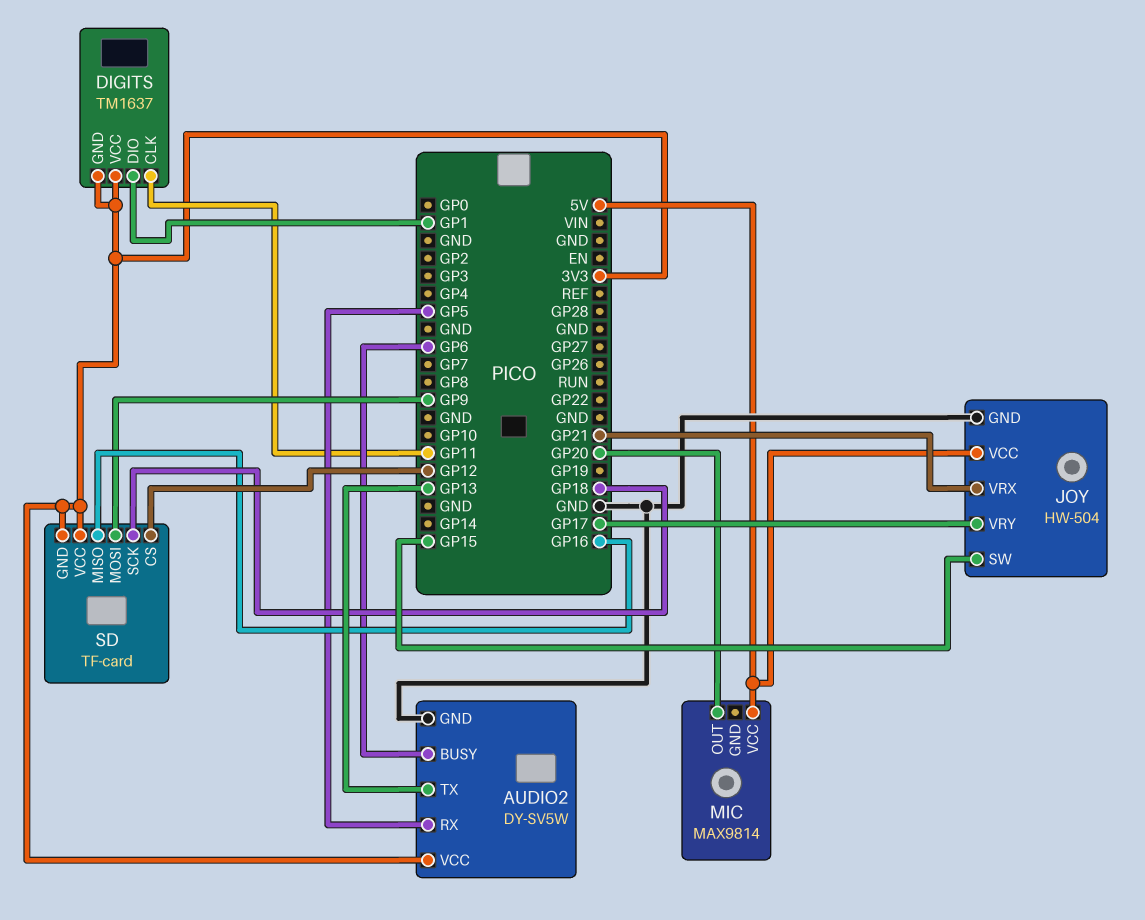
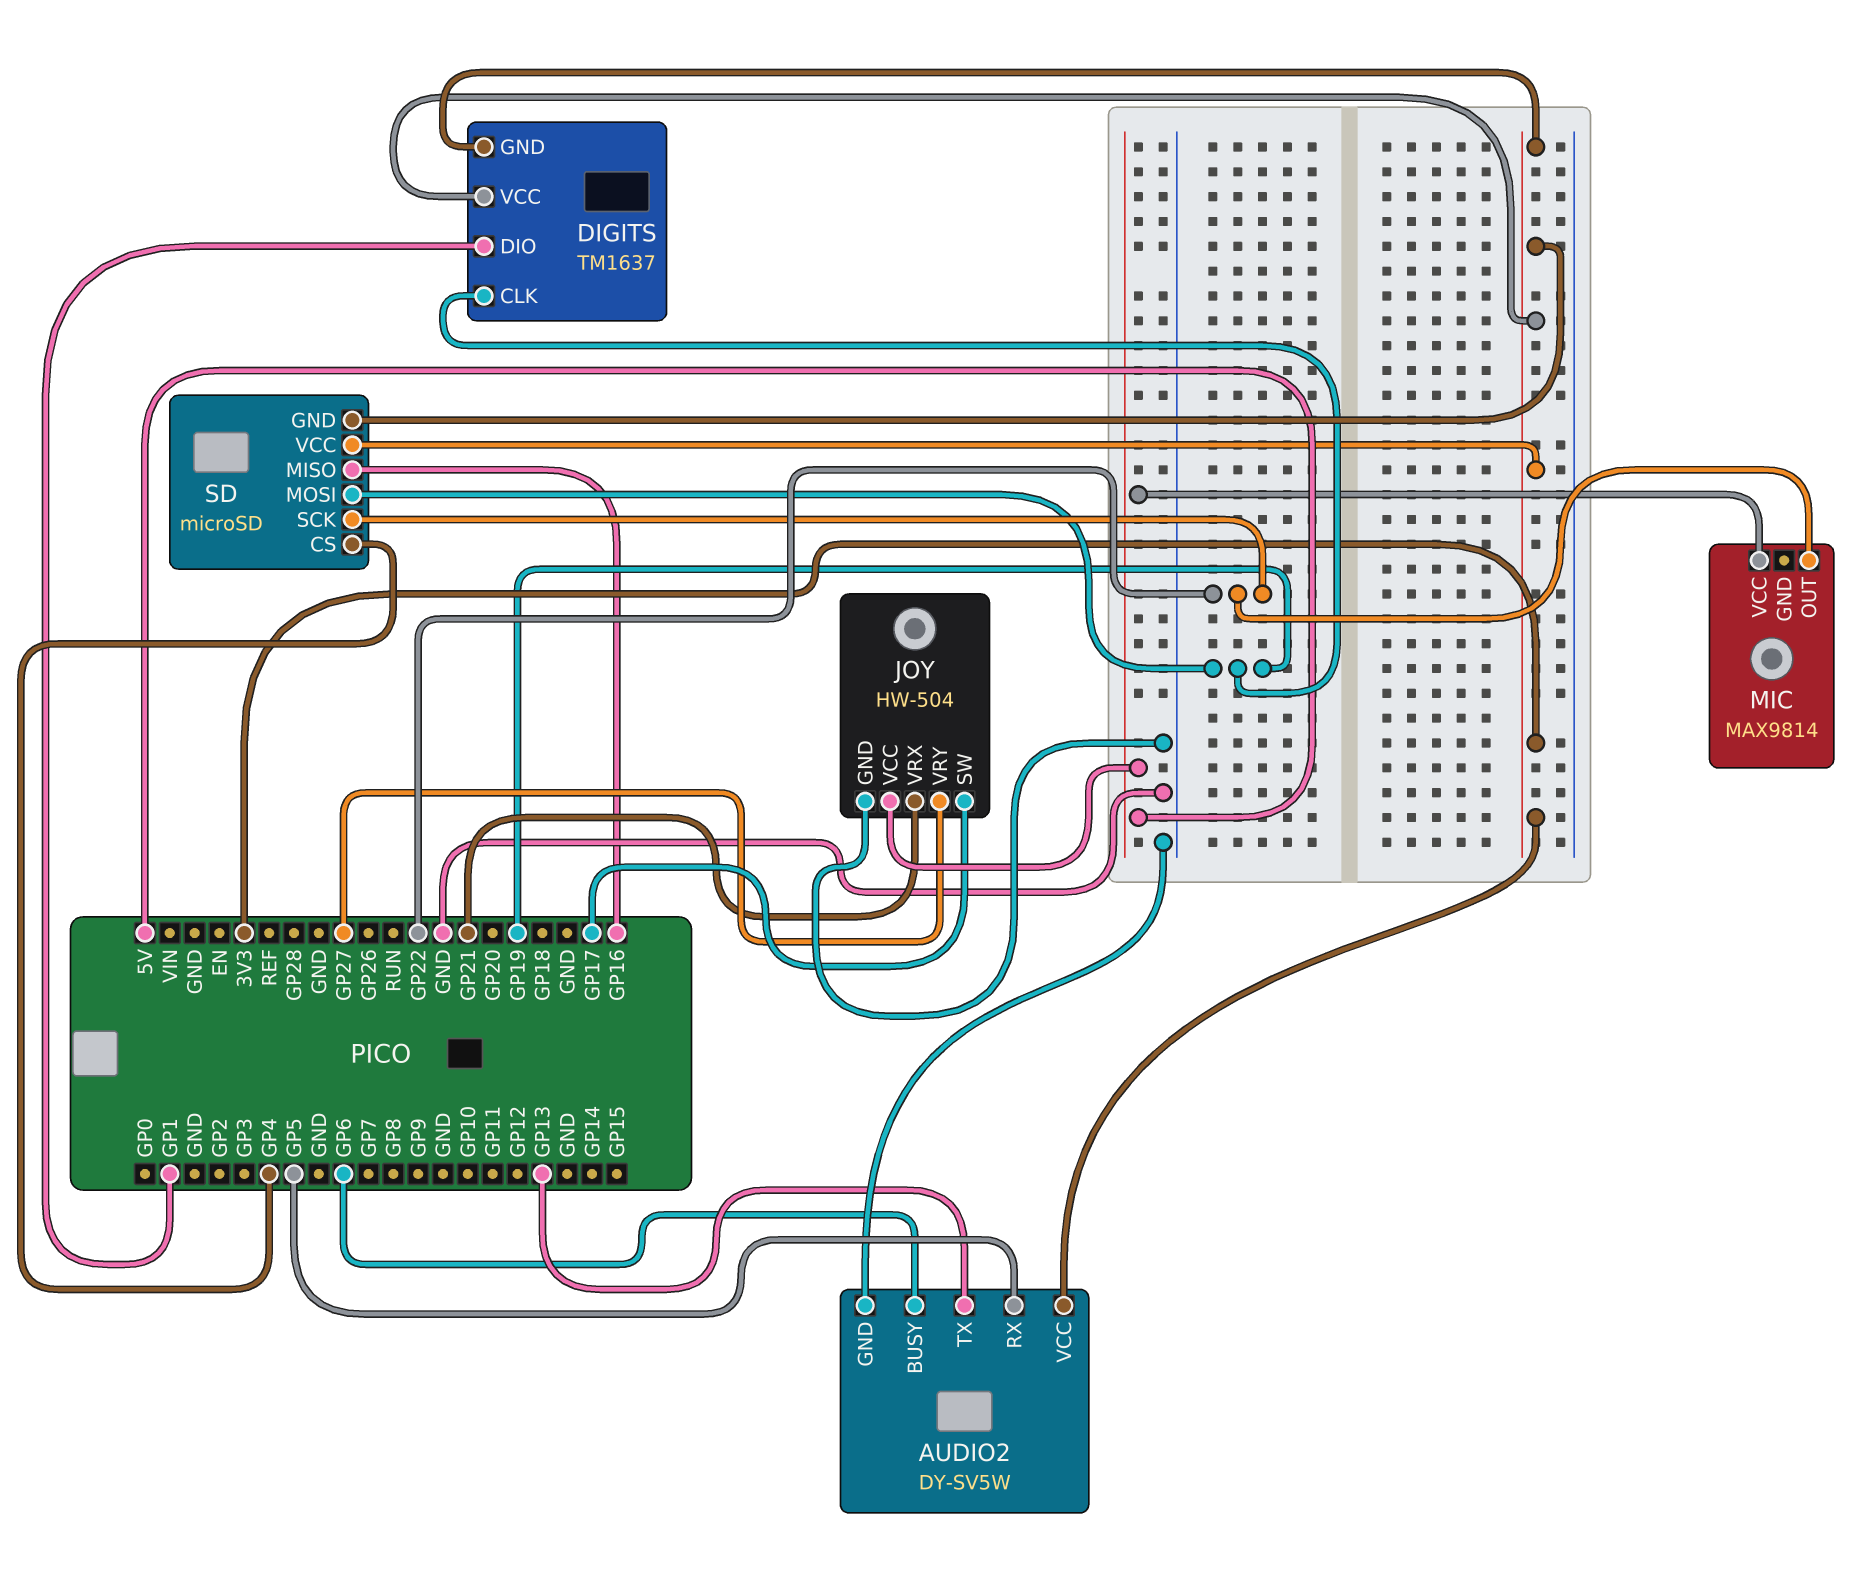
DIGITS pin CLK: GP11 -> GP19
JOY pin SW: GP15 -> GP17
JOY pin VRY: GP17 -> GP27
MIC pin OUT: GP20 -> GP22
SD: TF-card -> microSD
SD pin CS: GP12 -> GP4
SD pin MOSI: GP9 -> GP19
SD pin SCK: GP18 -> GP22

